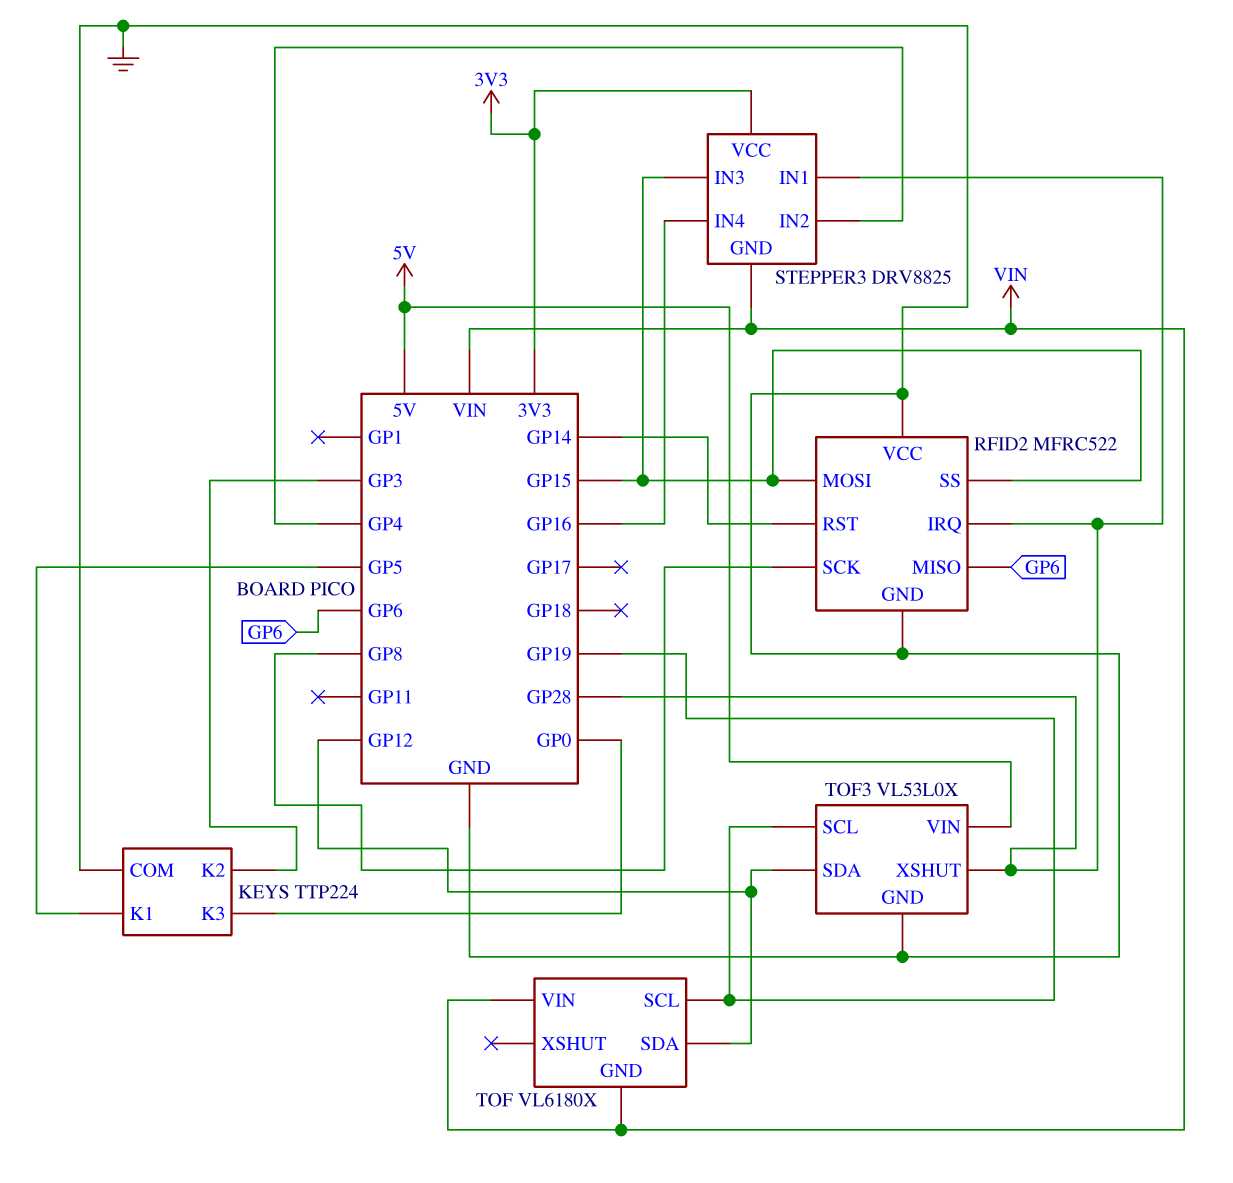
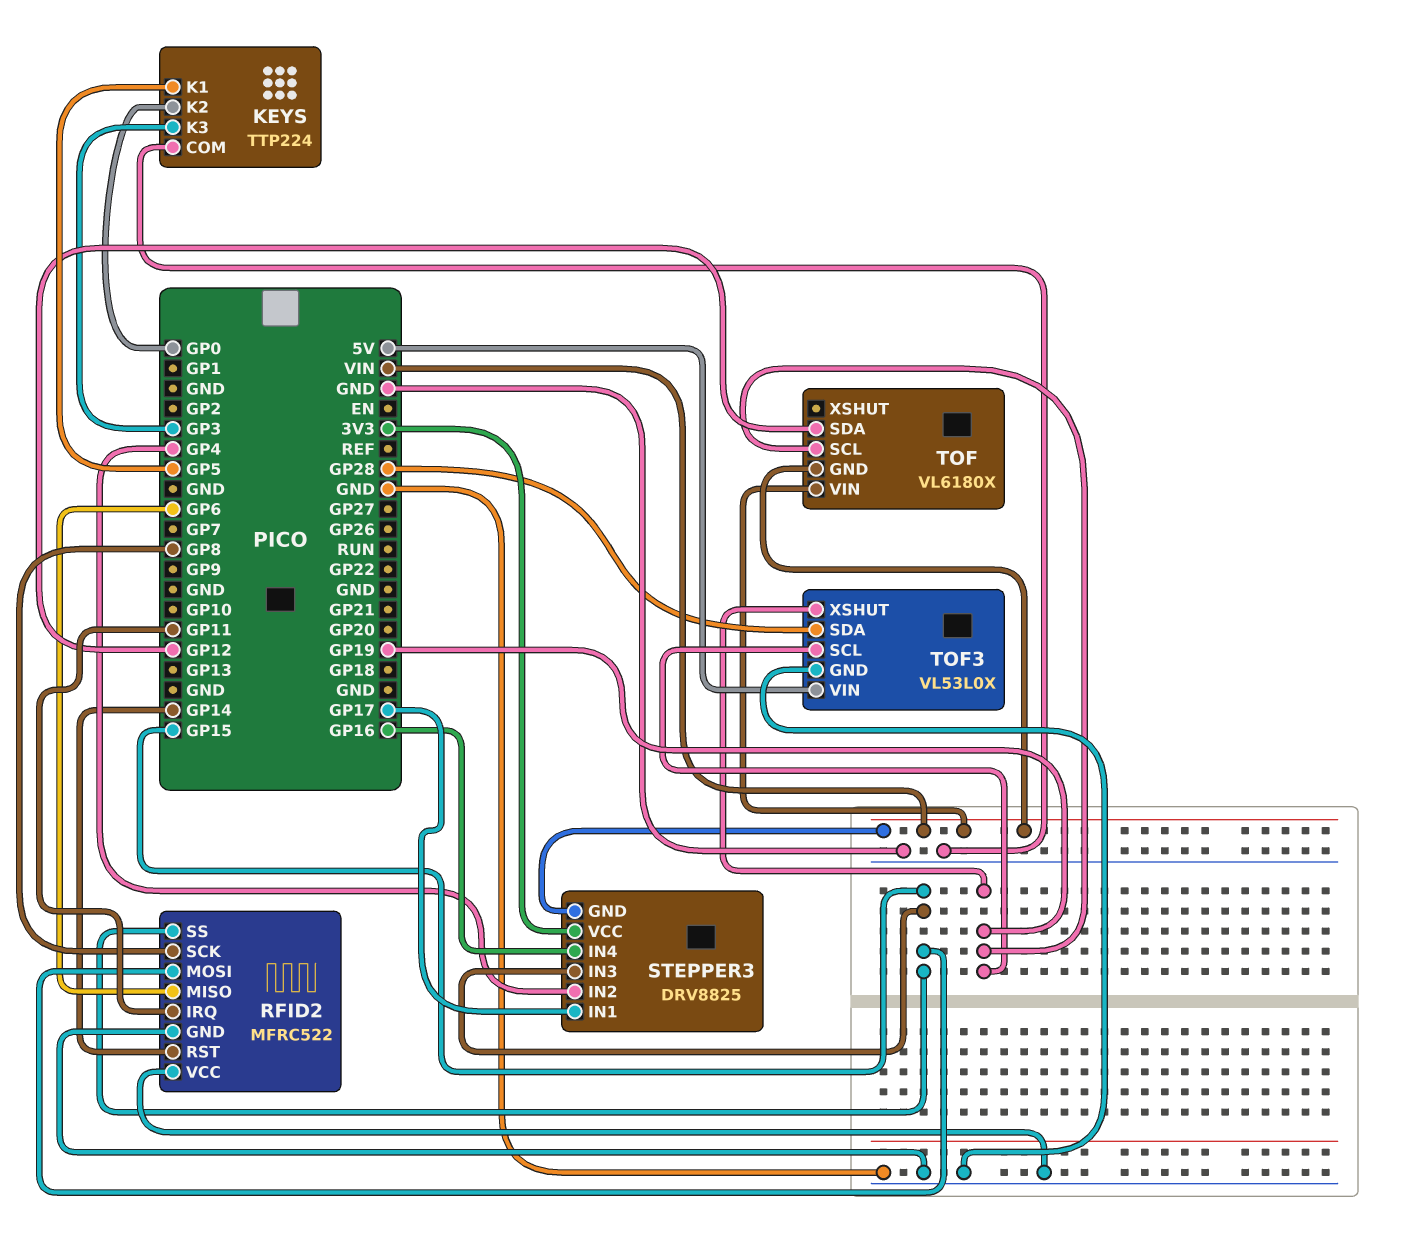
KEYS pin K2: GP3 -> GP0
KEYS pin K3: GP0 -> GP3
RFID2 pin IRQ: GP28 -> GP11
STEPPER3 pin IN1: GP28 -> GP17
TOF3 pin SDA: GP12 -> GP28
TOF3 pin XSHUT: GP28 -> GP19

